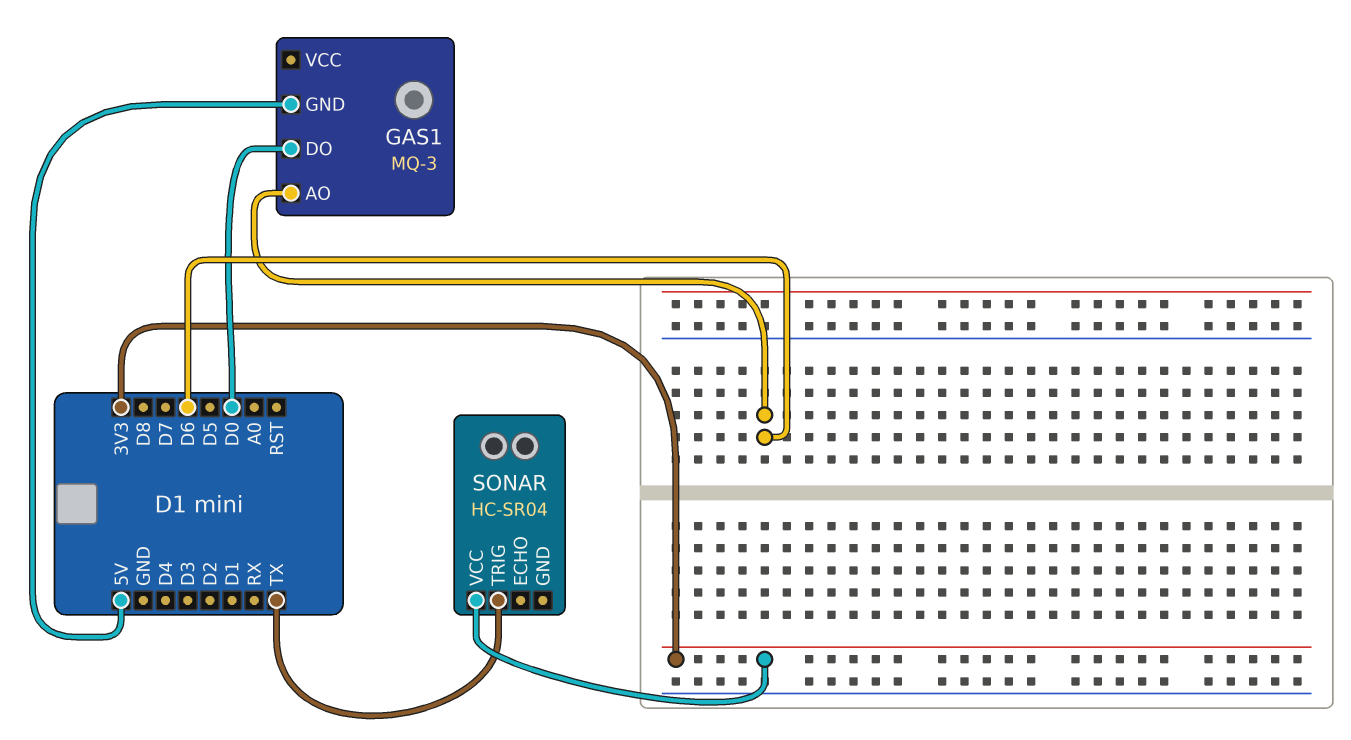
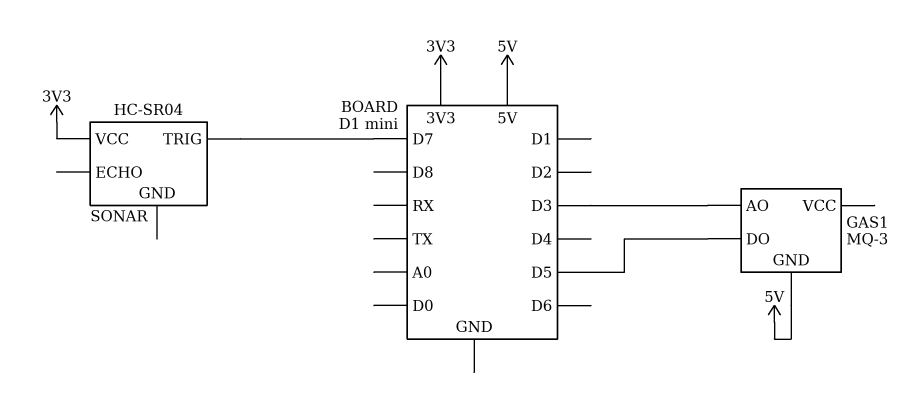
GAS1 pin AO: D6 -> D3
GAS1 pin DO: D0 -> D5
SONAR pin TRIG: TX -> D7

